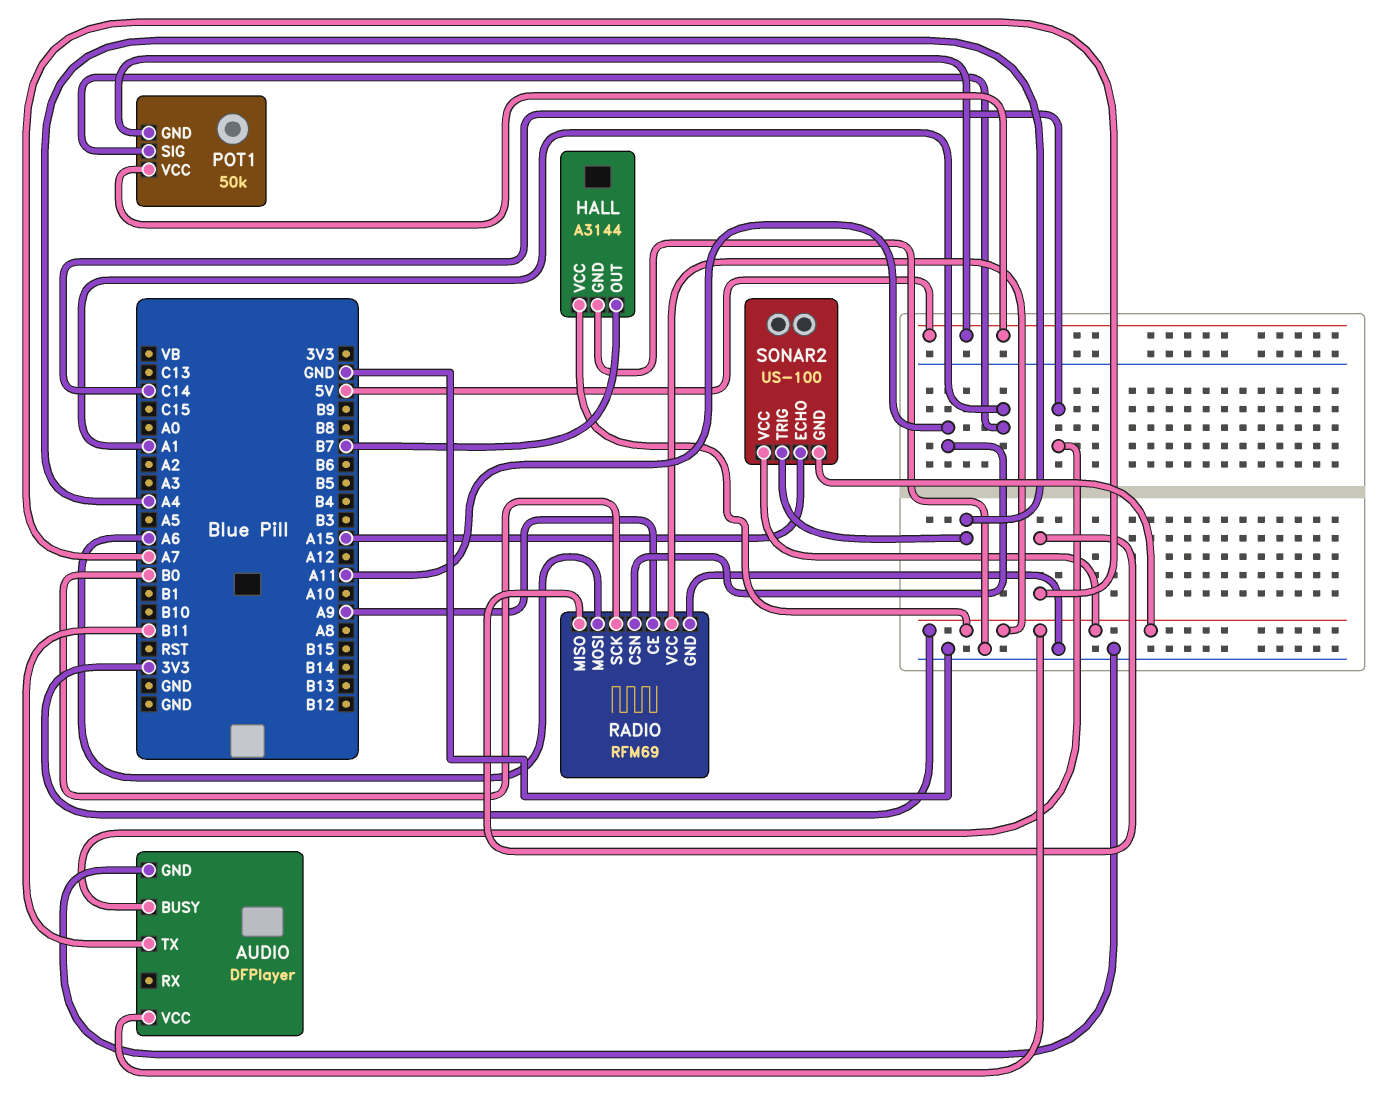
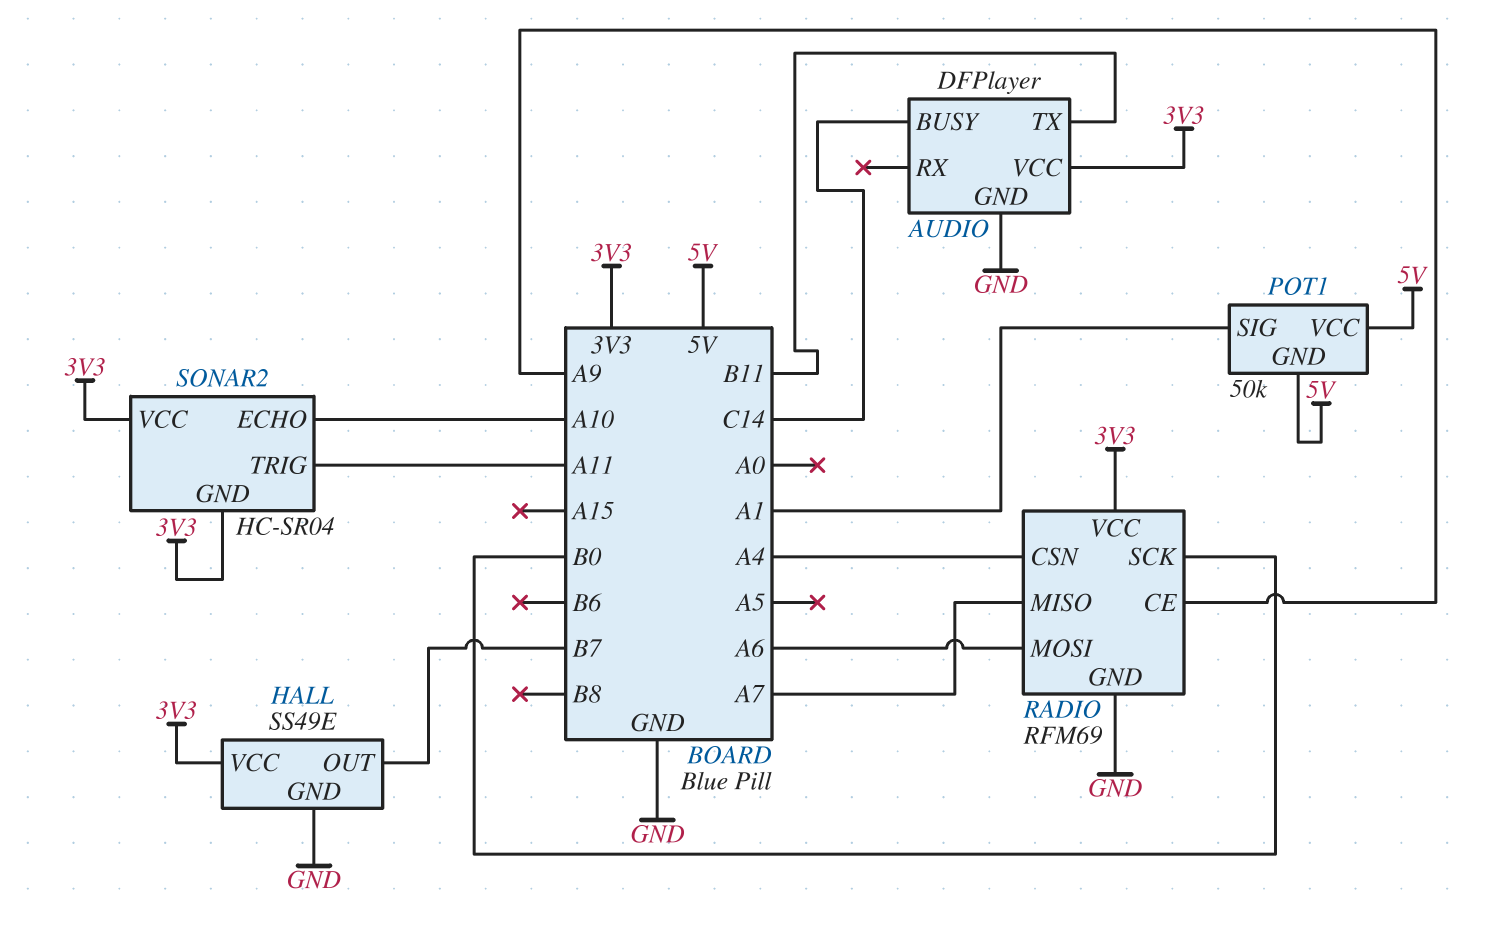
HALL: A3144 -> SS49E
RADIO pin CSN: A11 -> A4
SONAR2: US-100 -> HC-SR04
SONAR2 pin ECHO: A15 -> A10
SONAR2 pin TRIG: A4 -> A11

